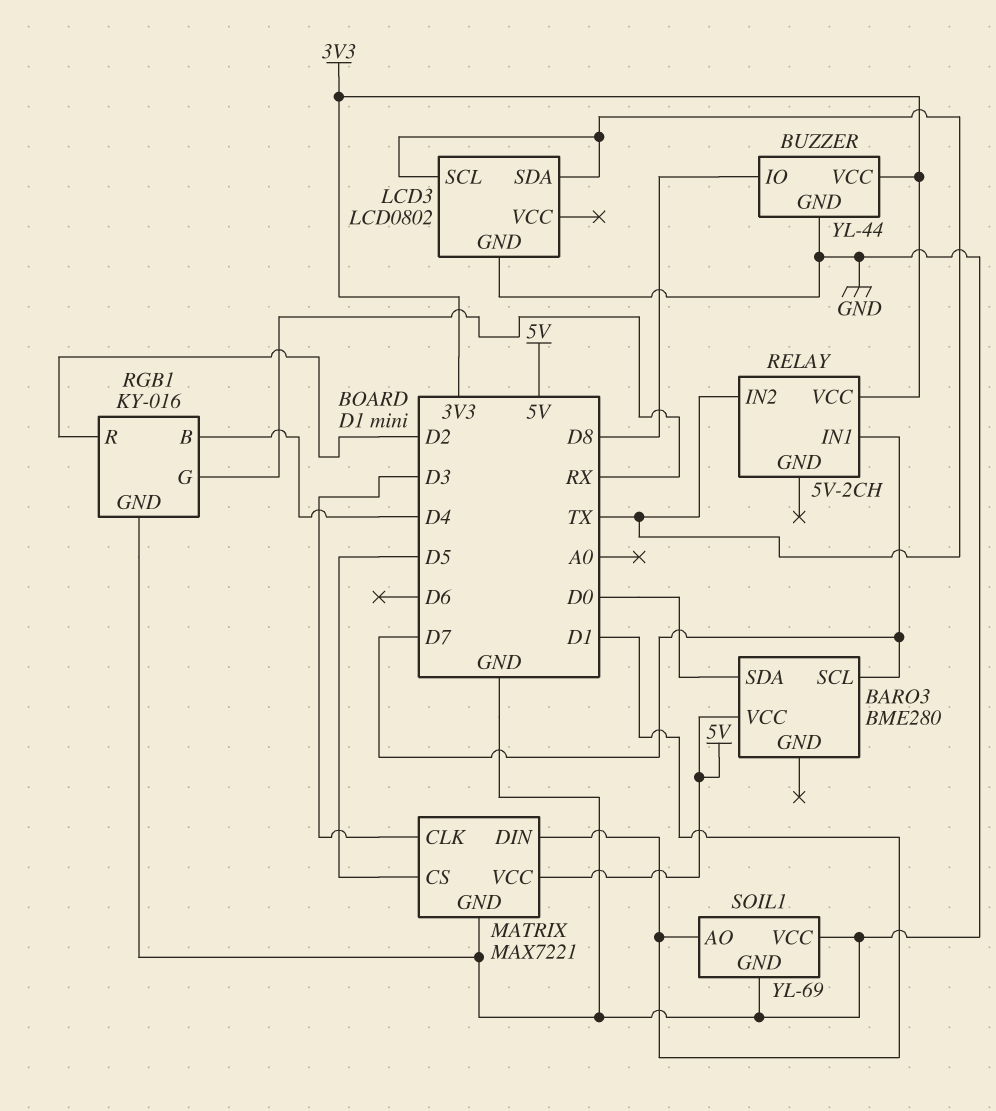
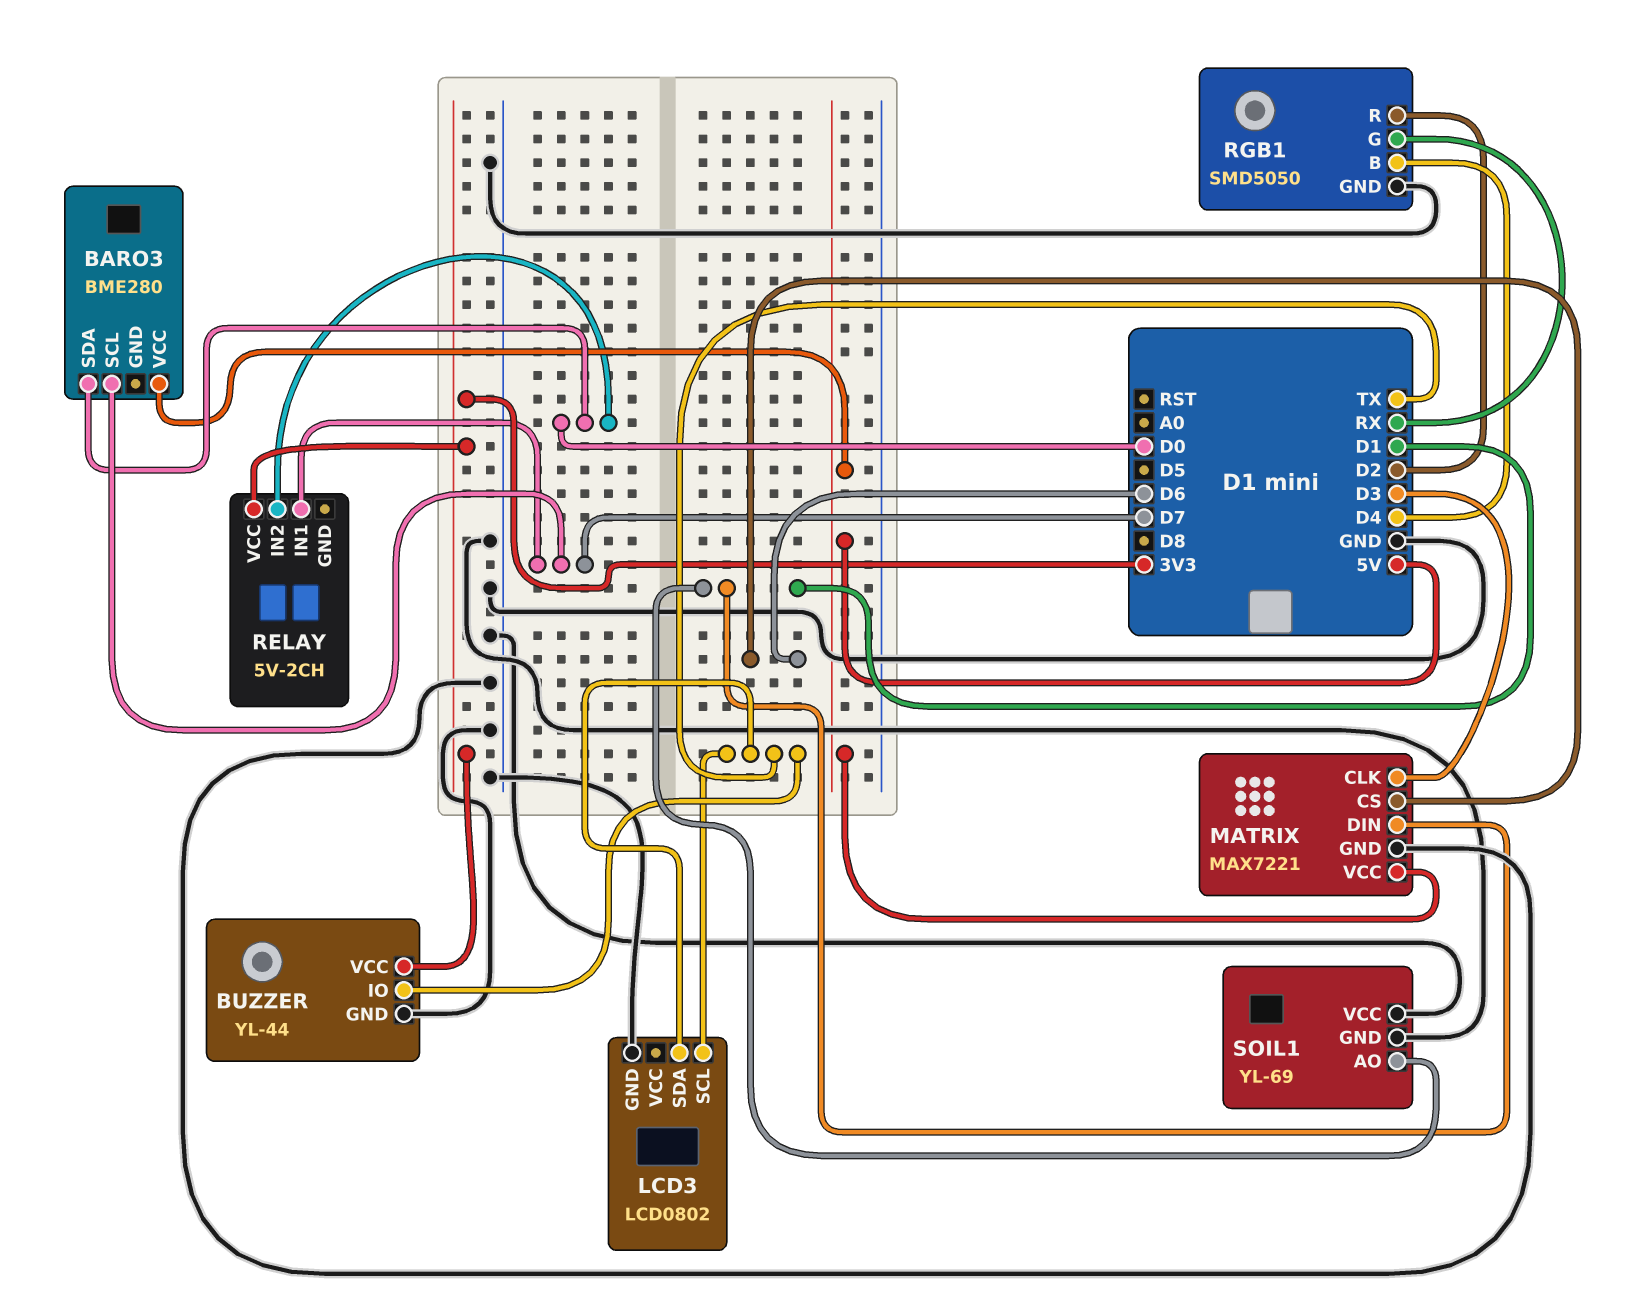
BUZZER pin IO: D8 -> TX
MATRIX pin CS: D5 -> D6
RELAY pin IN2: TX -> D0
RGB1: KY-016 -> SMD5050

